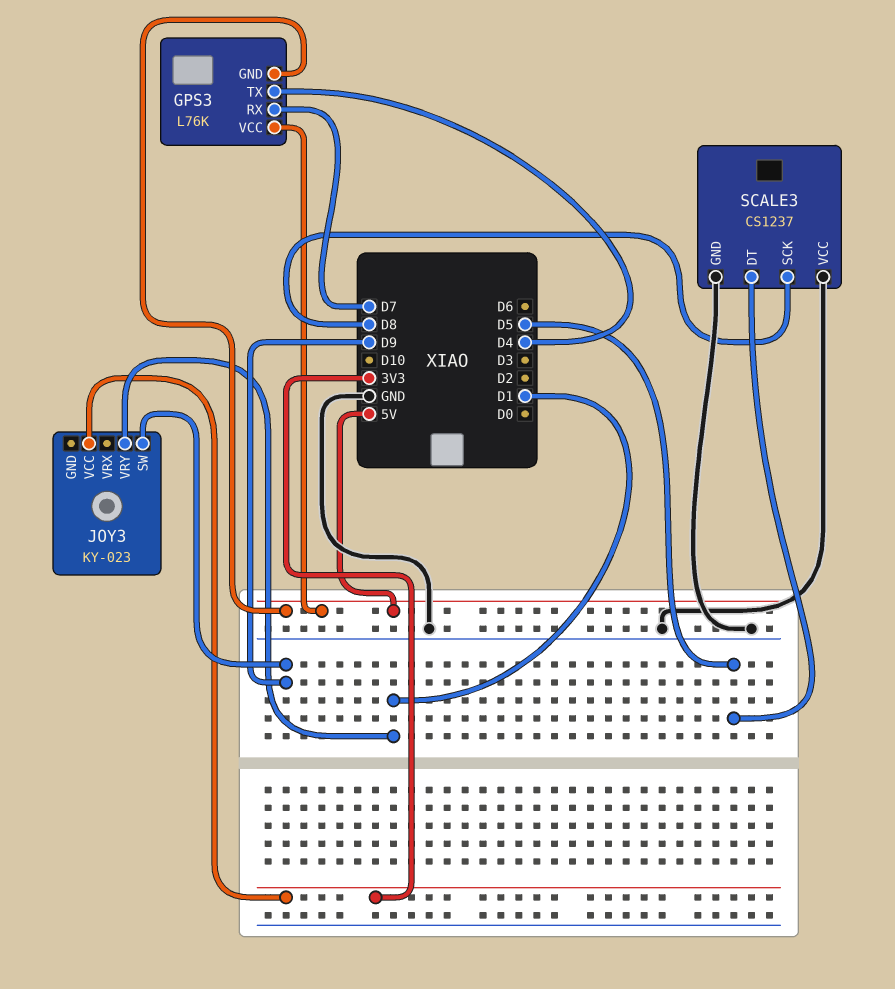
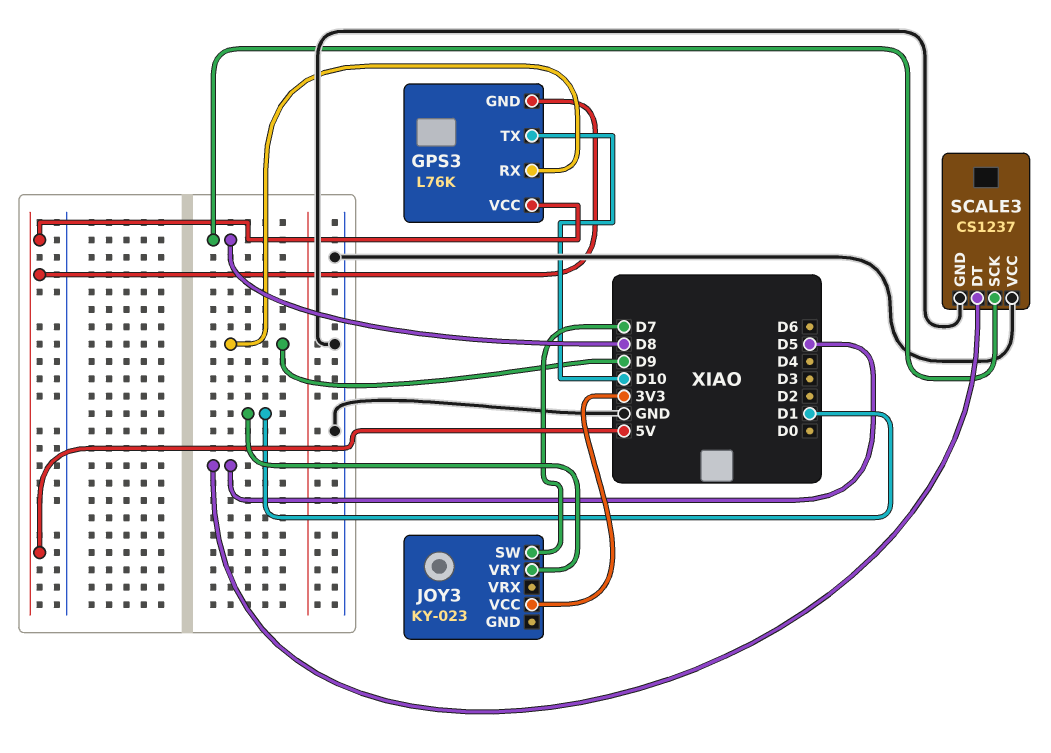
GPS3 pin RX: D7 -> D9
GPS3 pin TX: D4 -> D10
JOY3 pin SW: D9 -> D7

